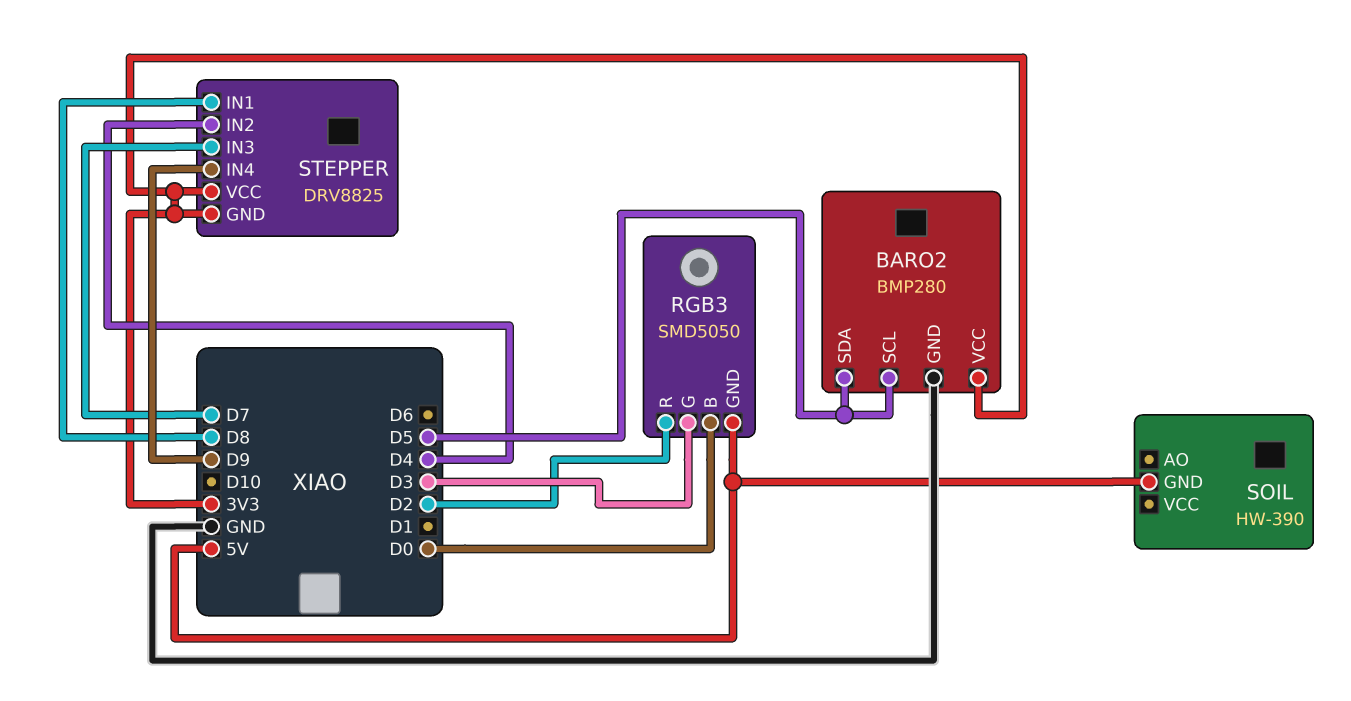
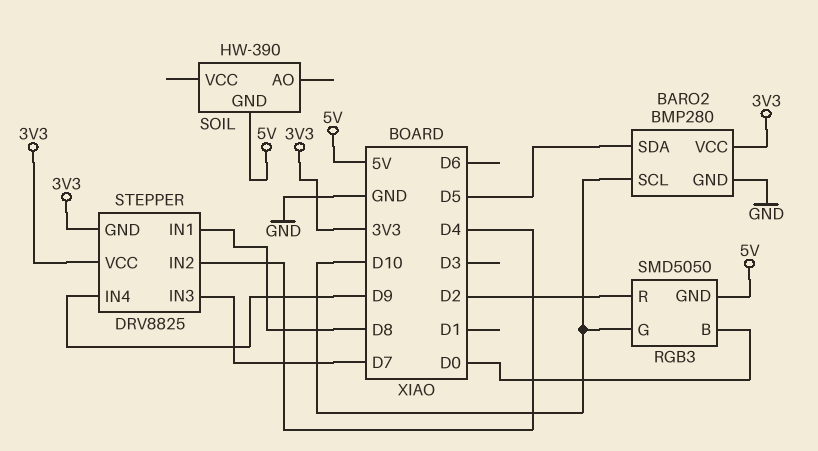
BARO2 pin SCL: D5 -> D10
RGB3 pin G: D3 -> D10

